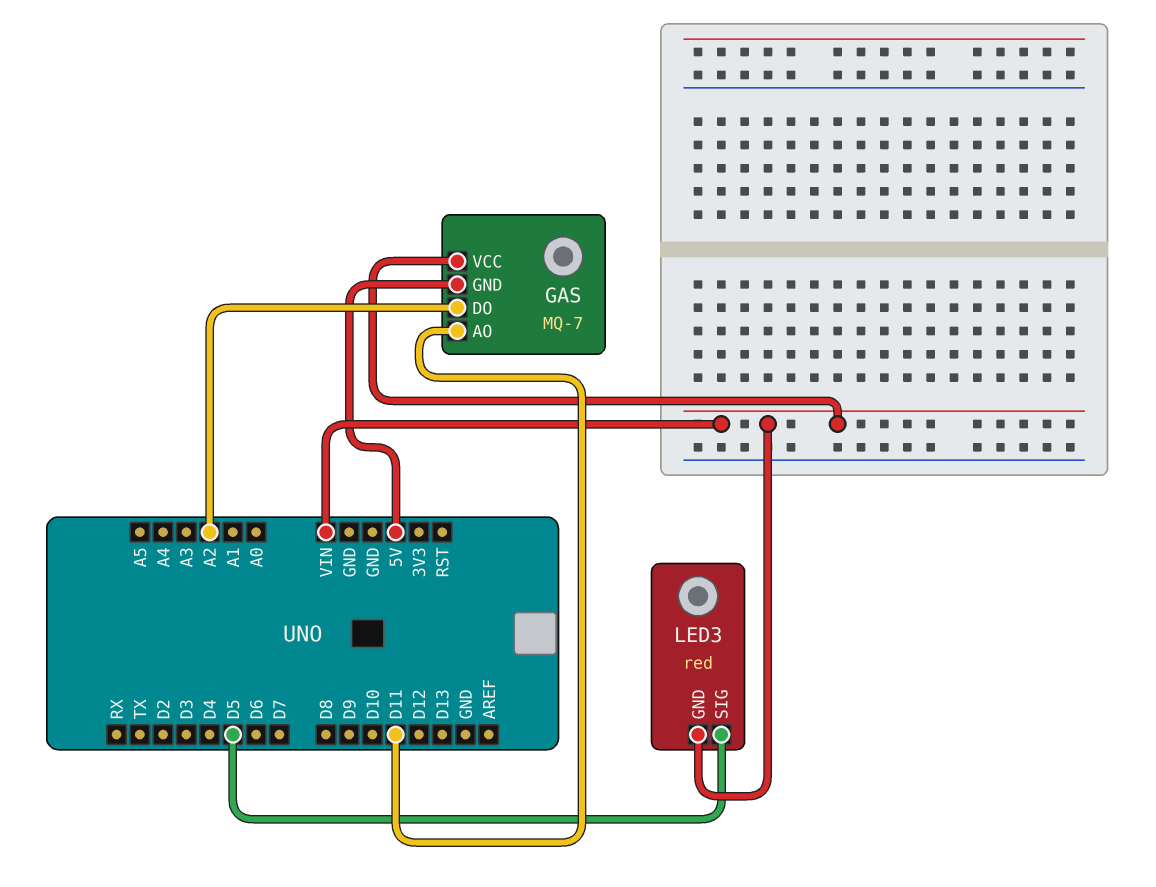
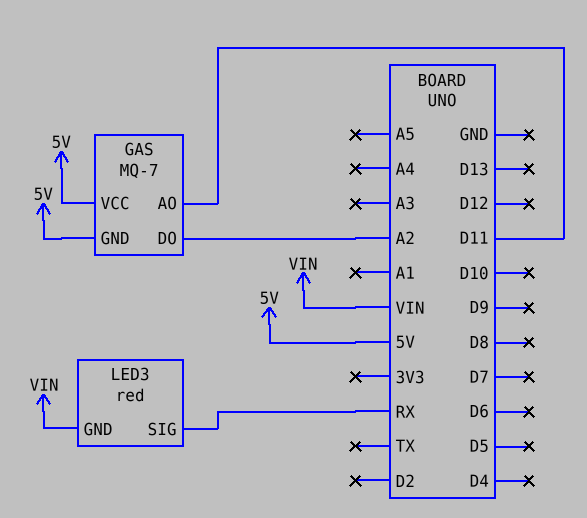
GAS pin VCC: VIN -> 5V
LED3 pin SIG: D5 -> RX

